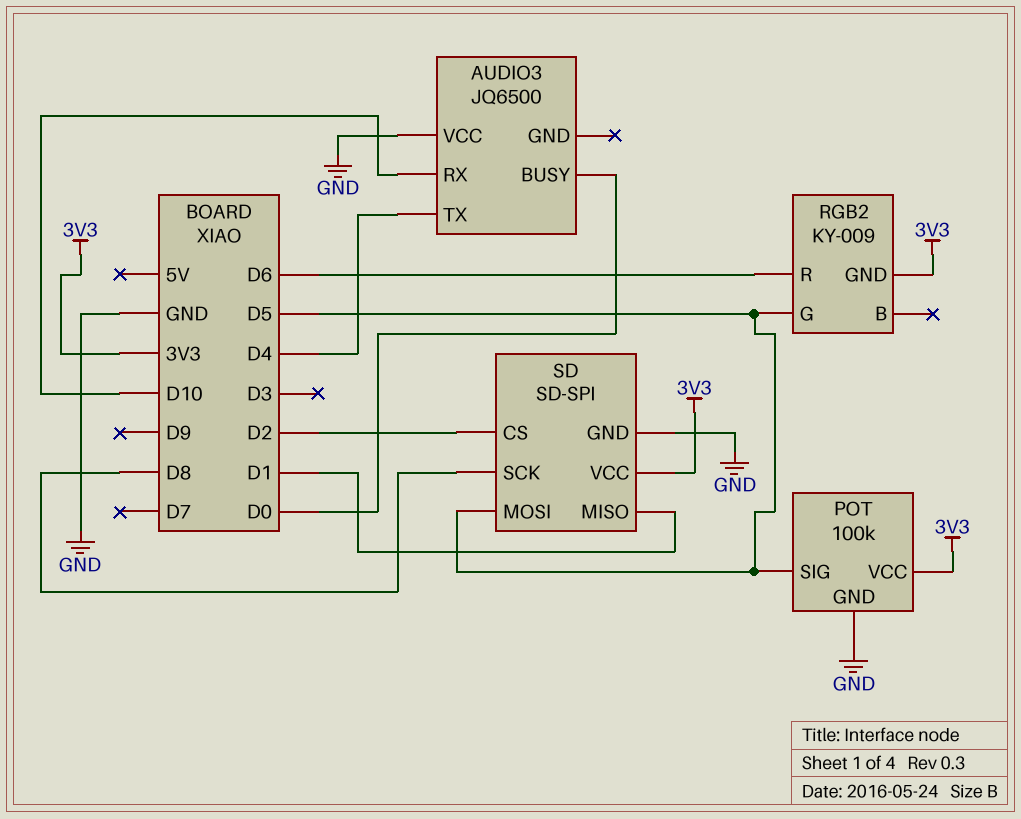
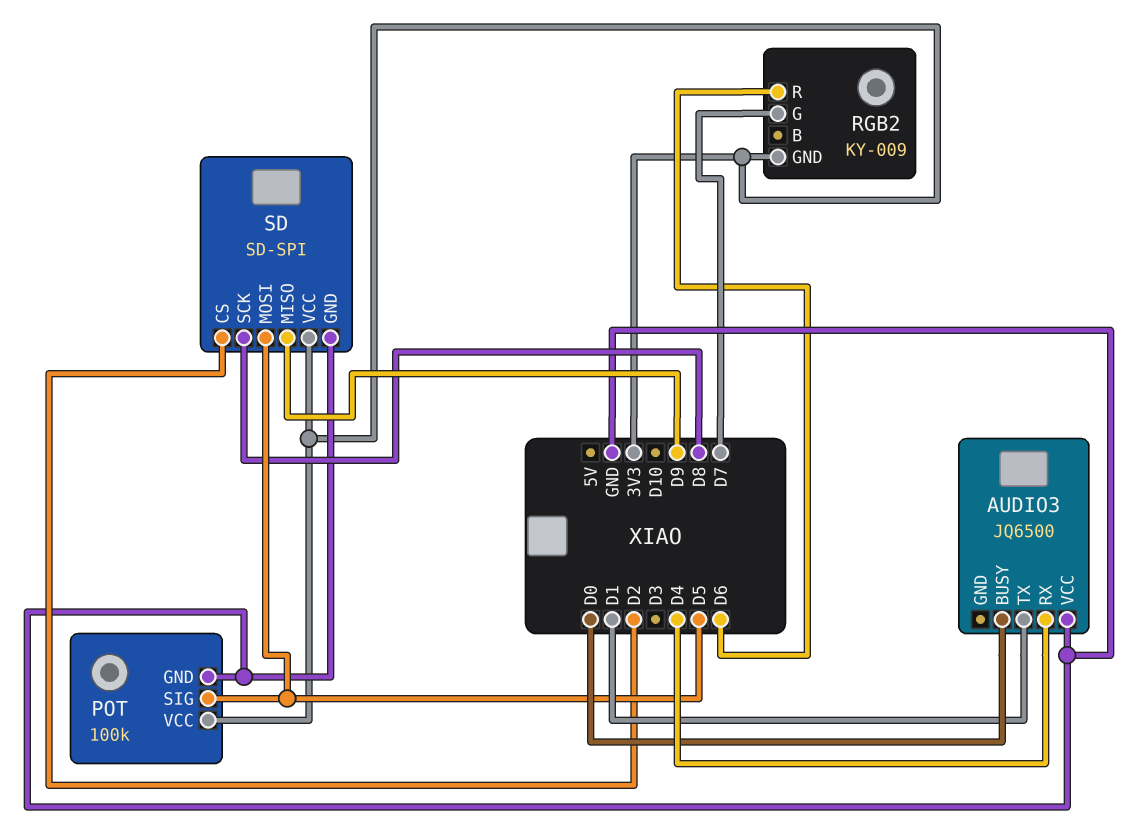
AUDIO3 pin RX: D10 -> D4
AUDIO3 pin TX: D4 -> D1
RGB2 pin G: D5 -> D7
SD pin MISO: D1 -> D9

